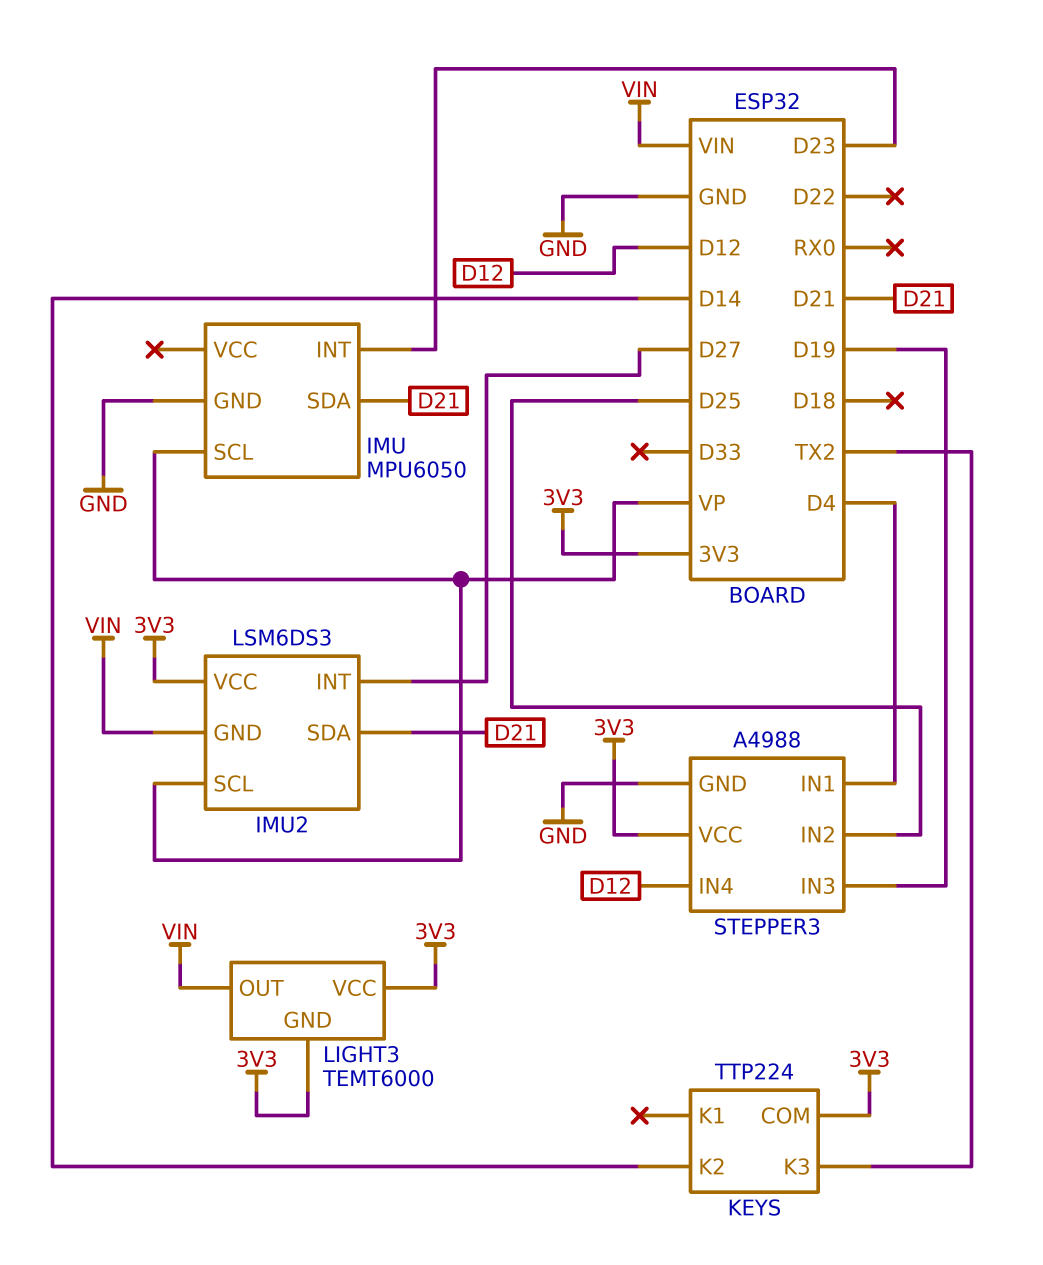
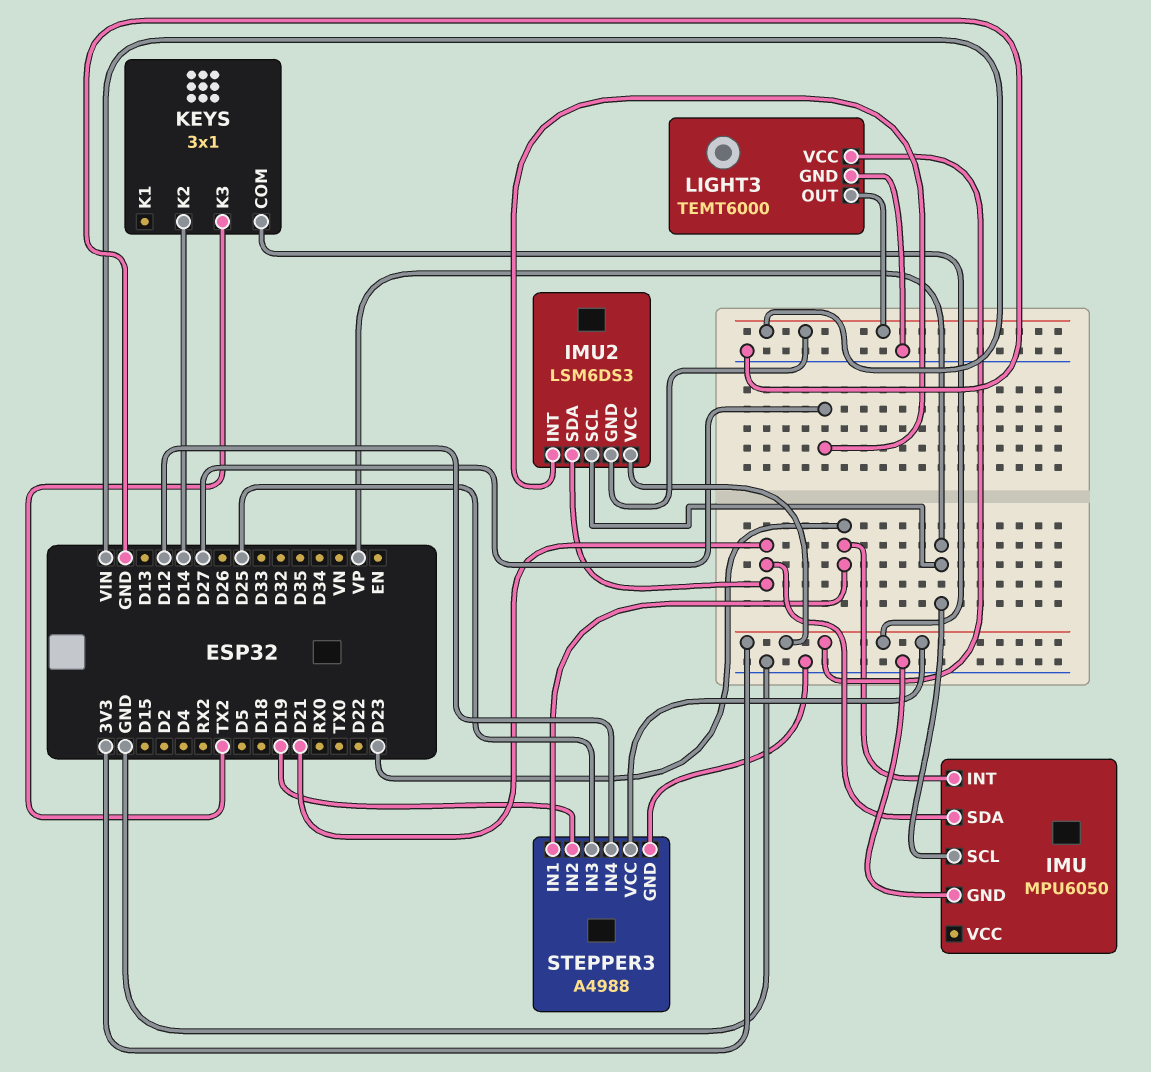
KEYS: TTP224 -> 3x1
LIGHT3 pin GND: 3V3 -> GND
STEPPER3 pin IN1: D4 -> D23
STEPPER3 pin IN2: D25 -> D19
STEPPER3 pin IN3: D19 -> D25

